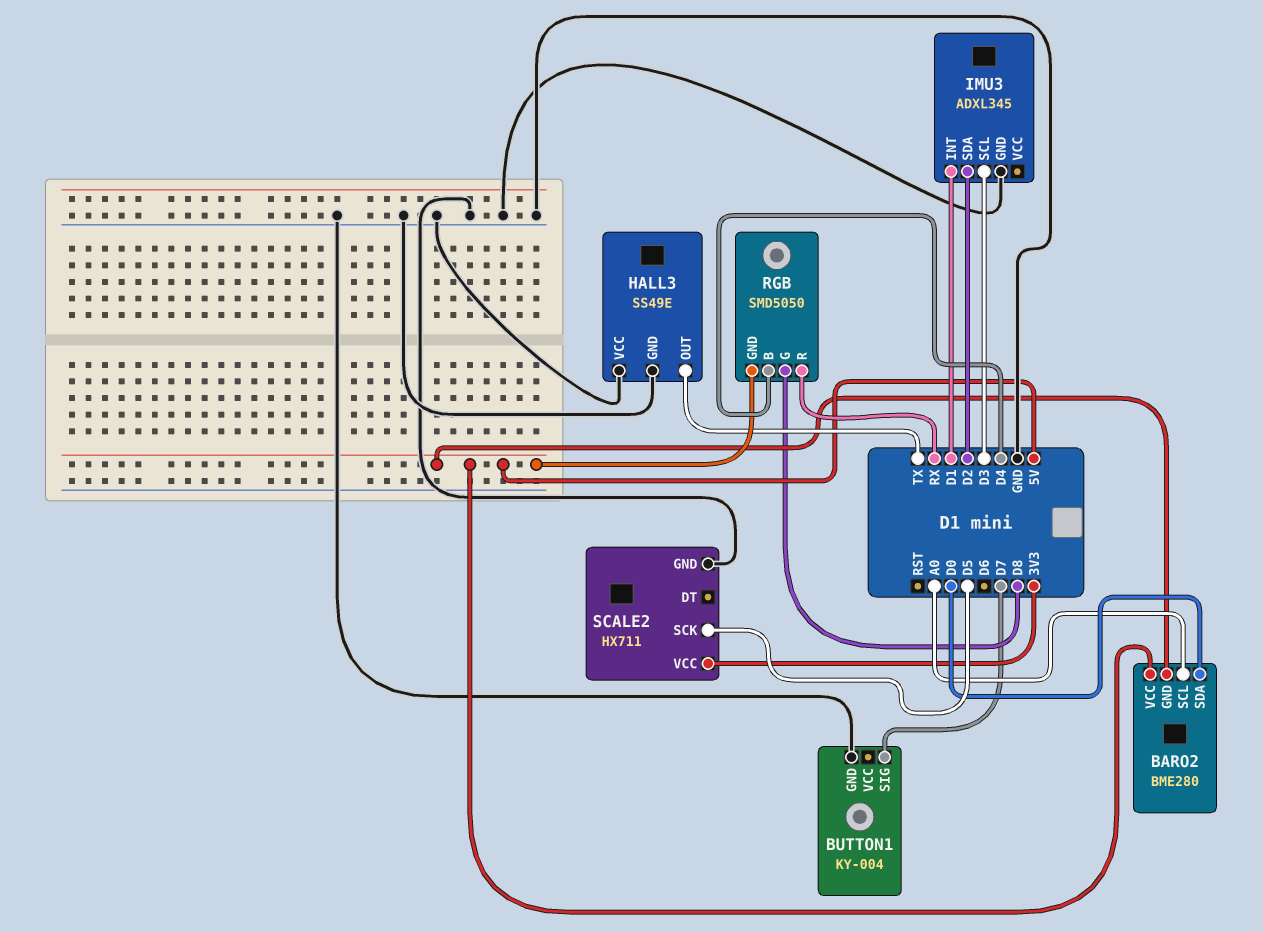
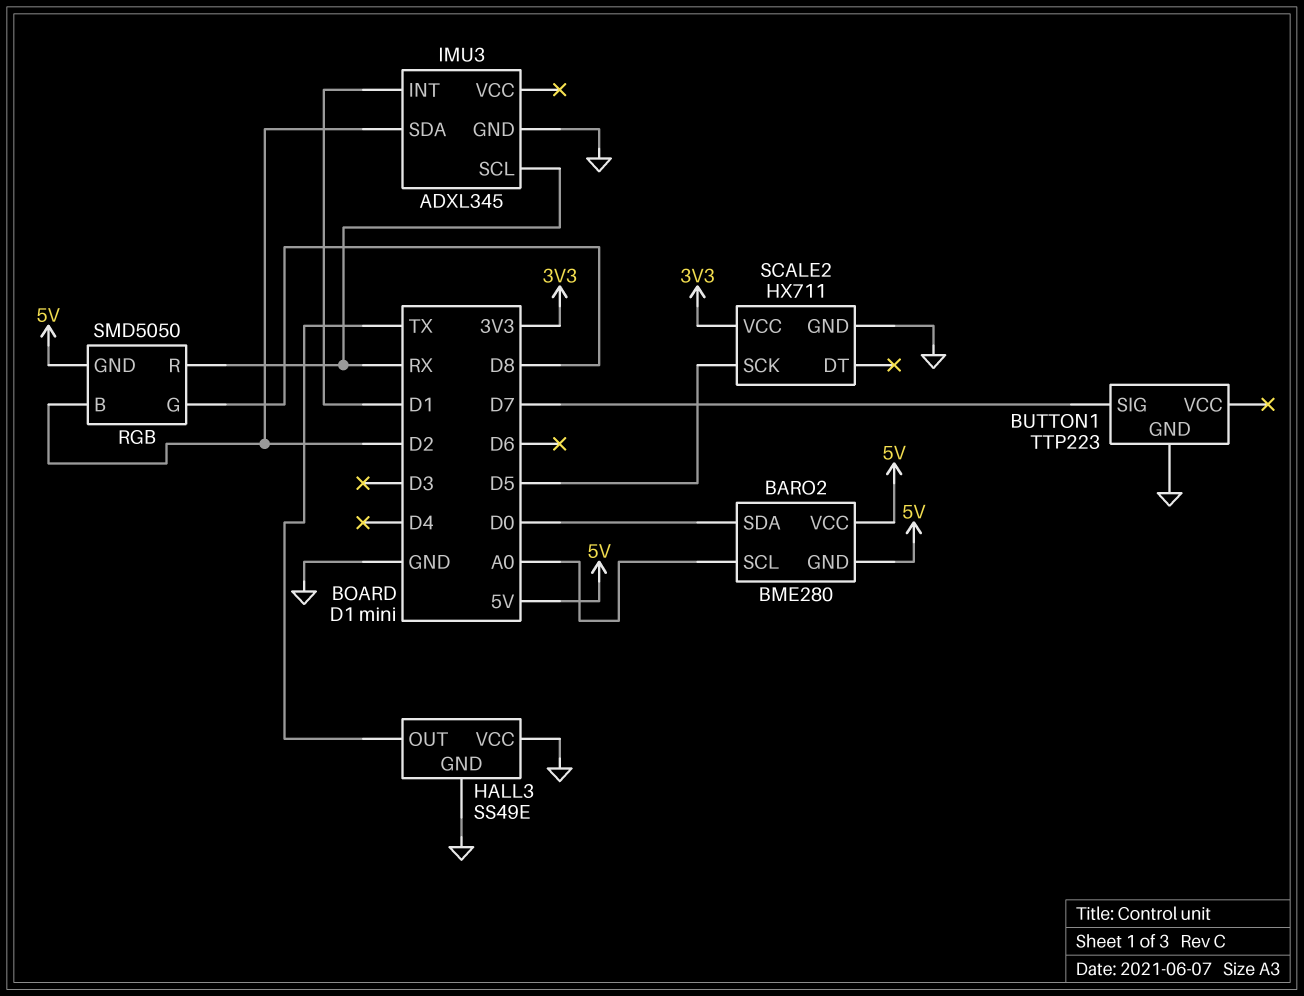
BUTTON1: KY-004 -> TTP223
IMU3 pin SCL: D3 -> RX
RGB pin B: D4 -> D2

